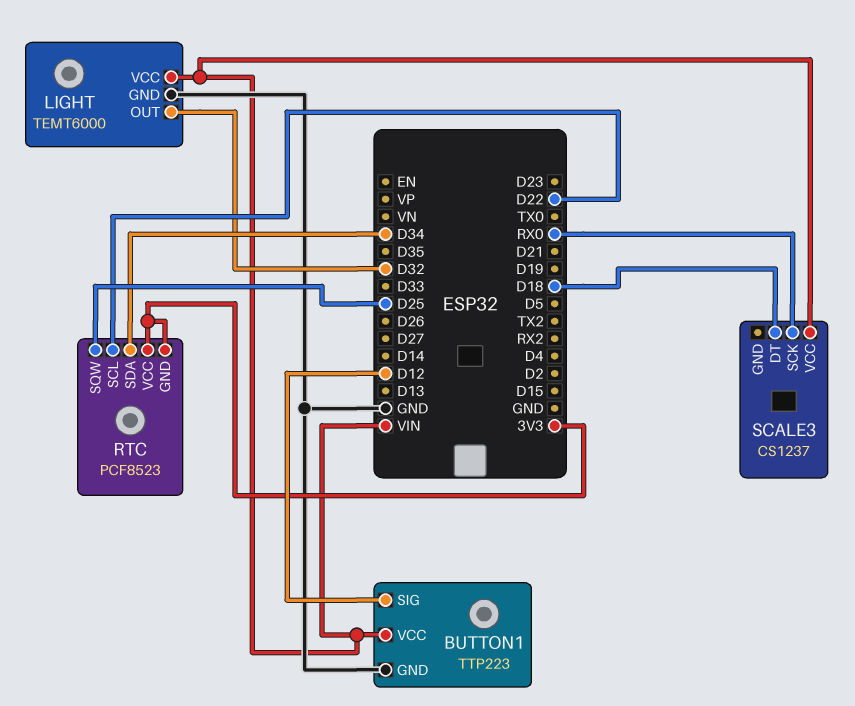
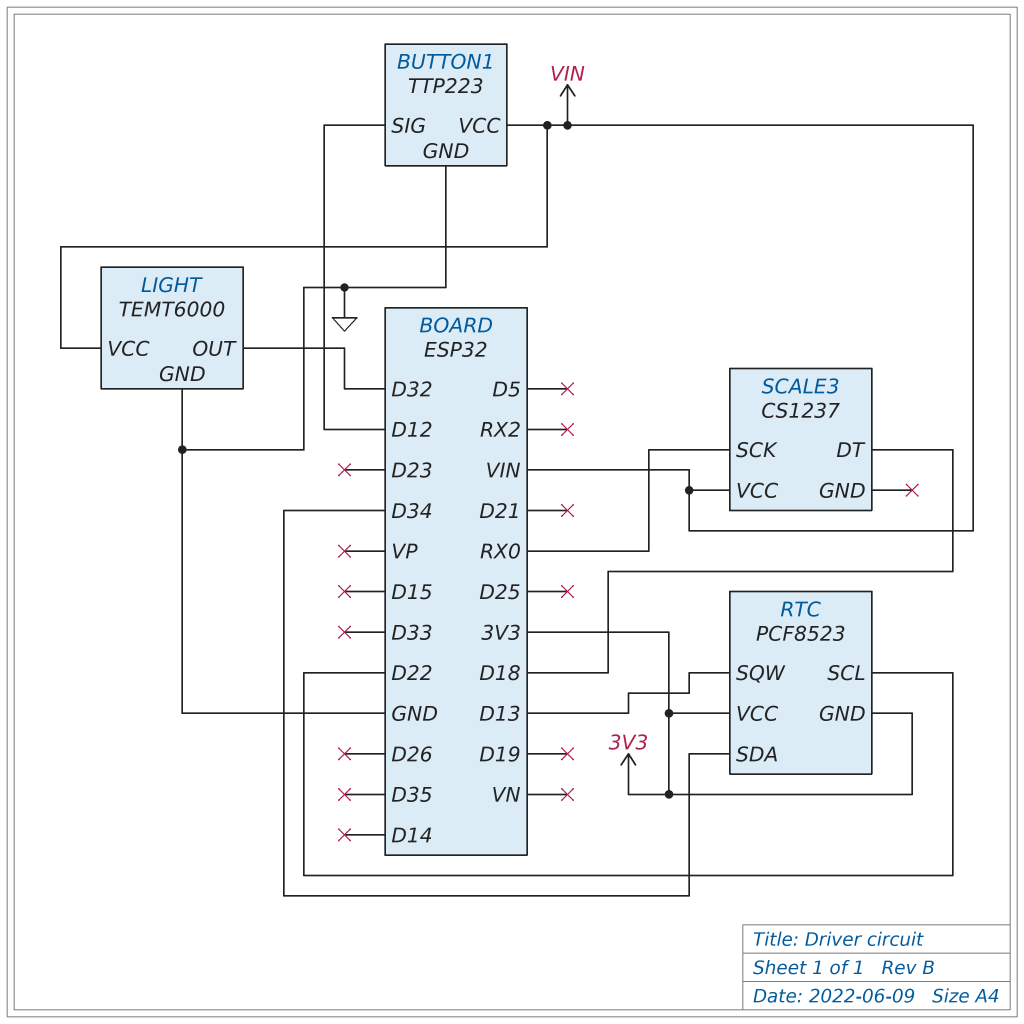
RTC pin SQW: D25 -> D13

